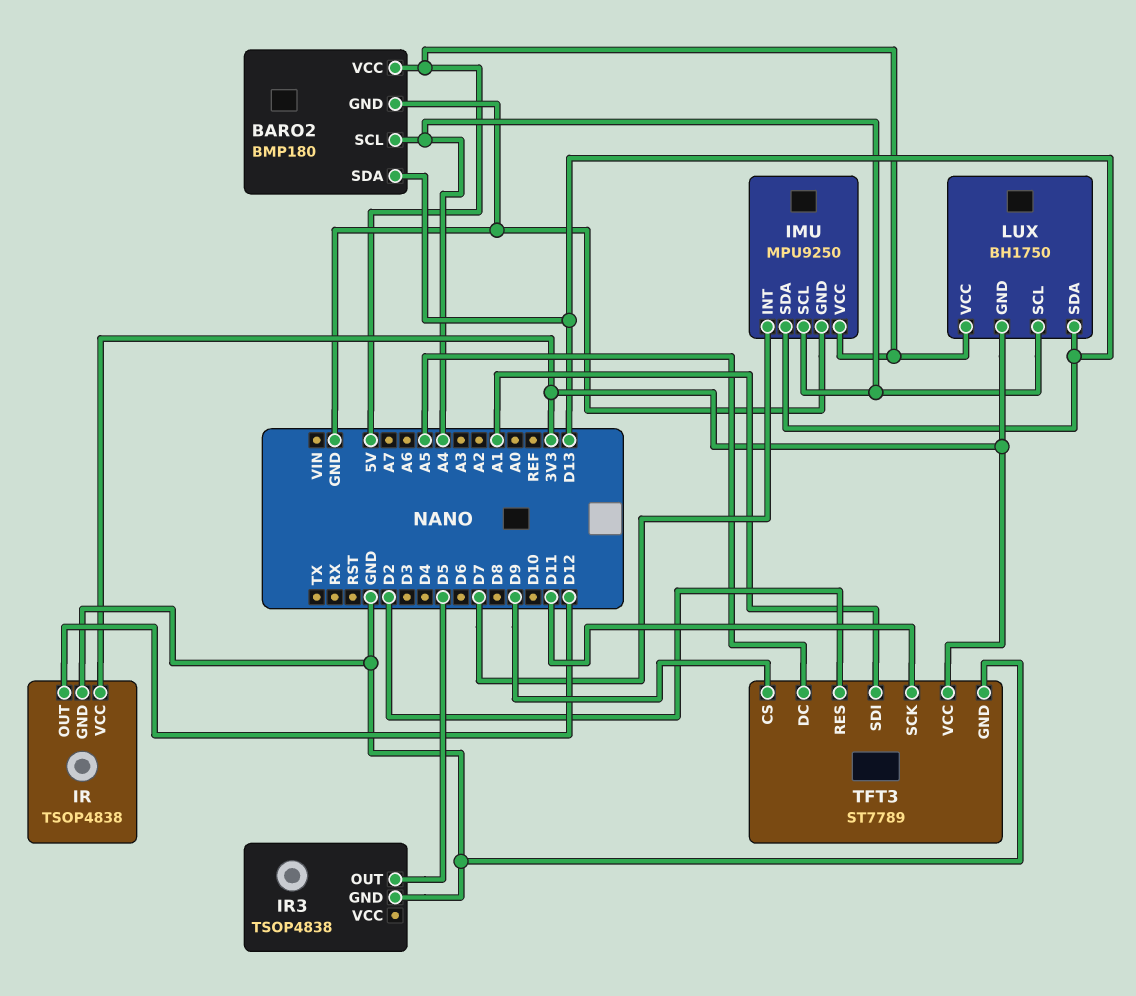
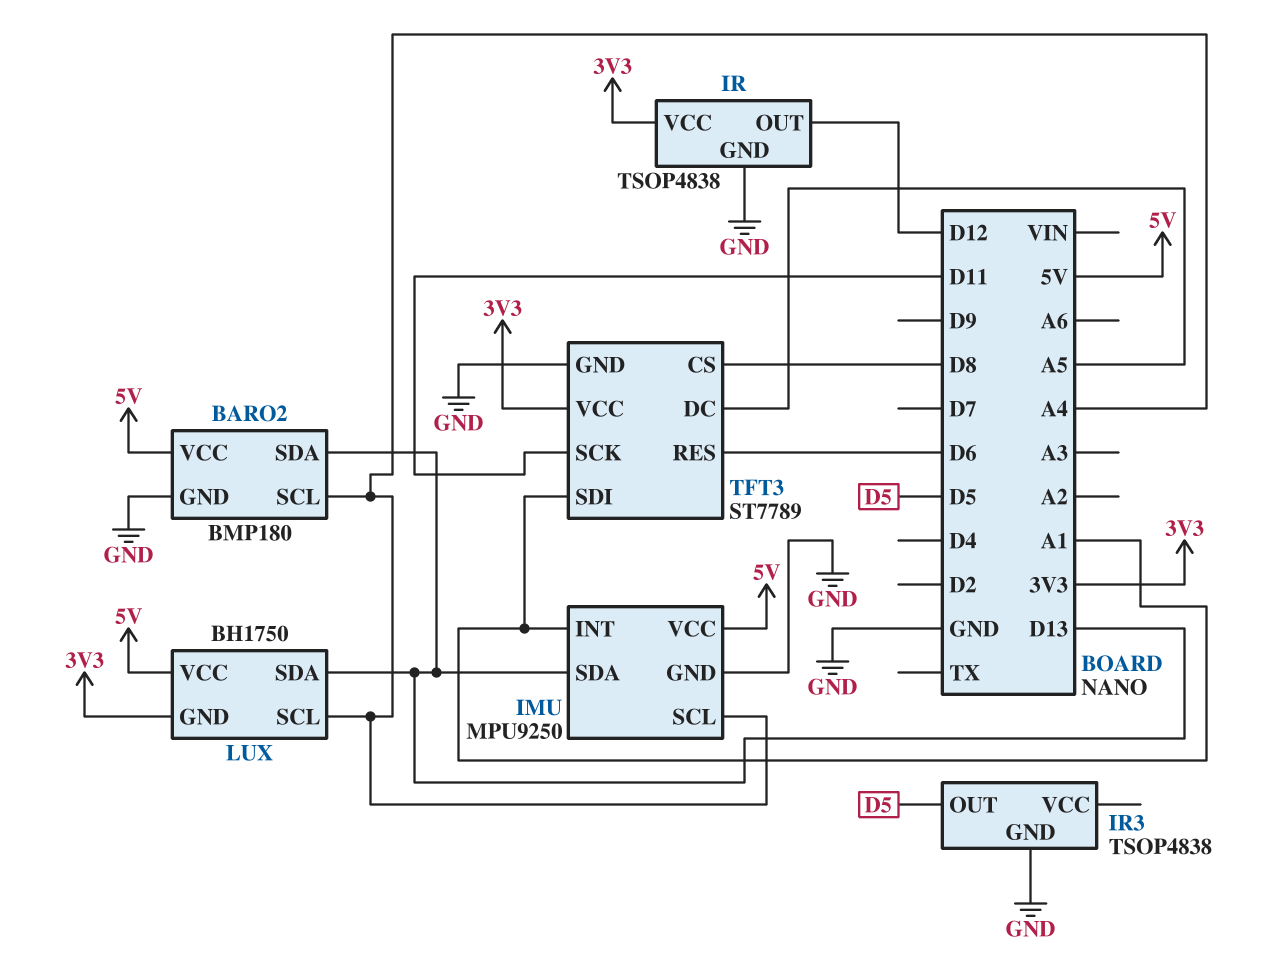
IMU pin INT: D7 -> A1
TFT3 pin CS: D9 -> D8
TFT3 pin RES: D2 -> D6

